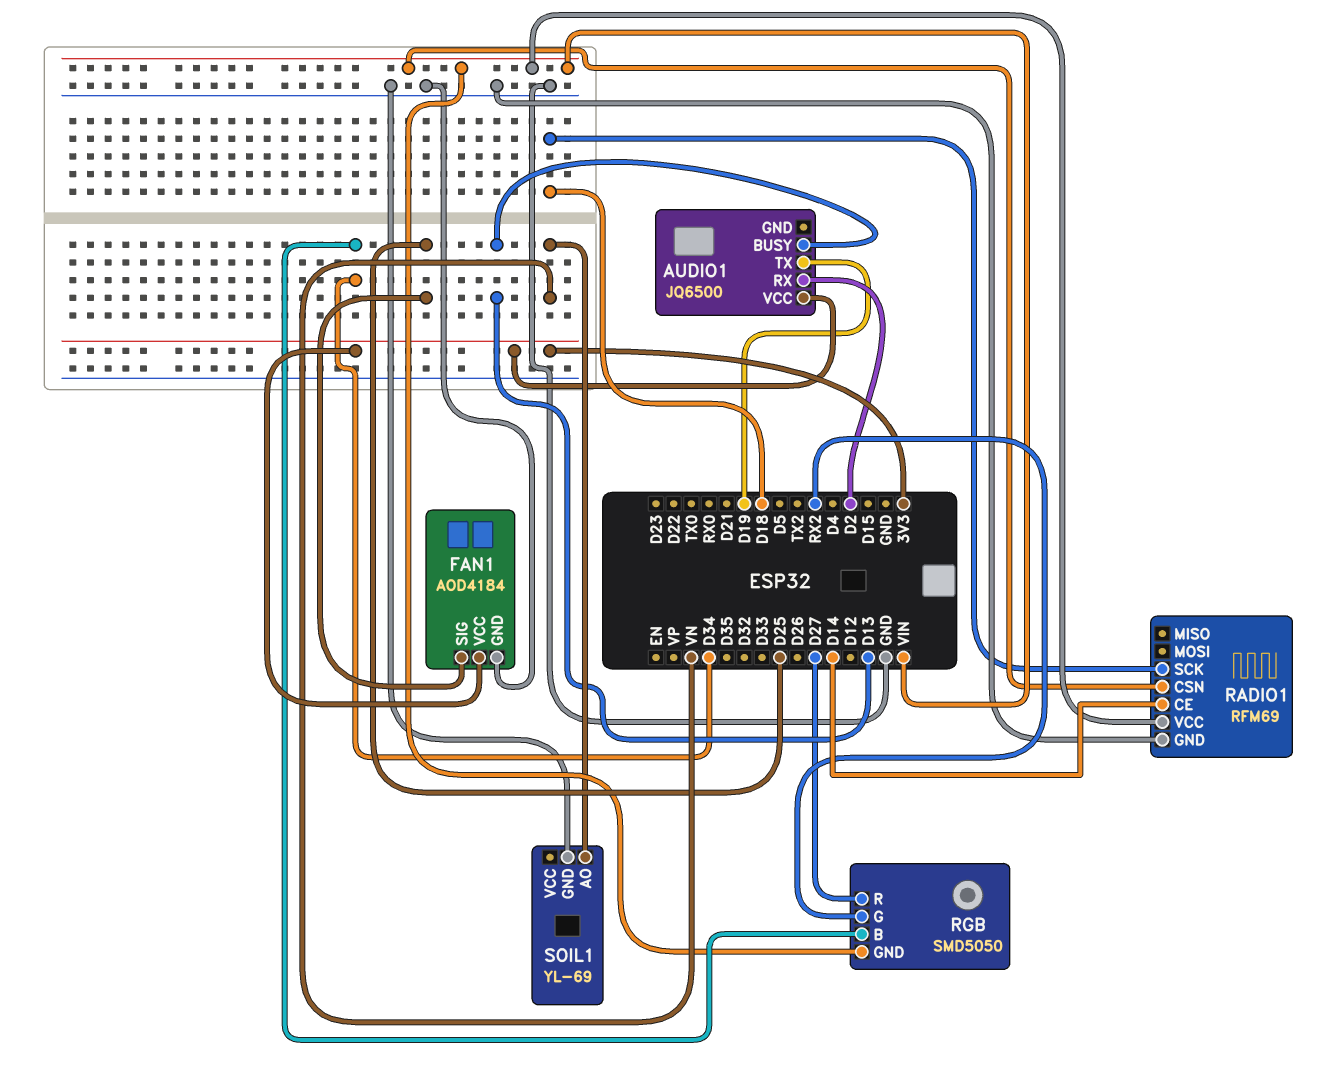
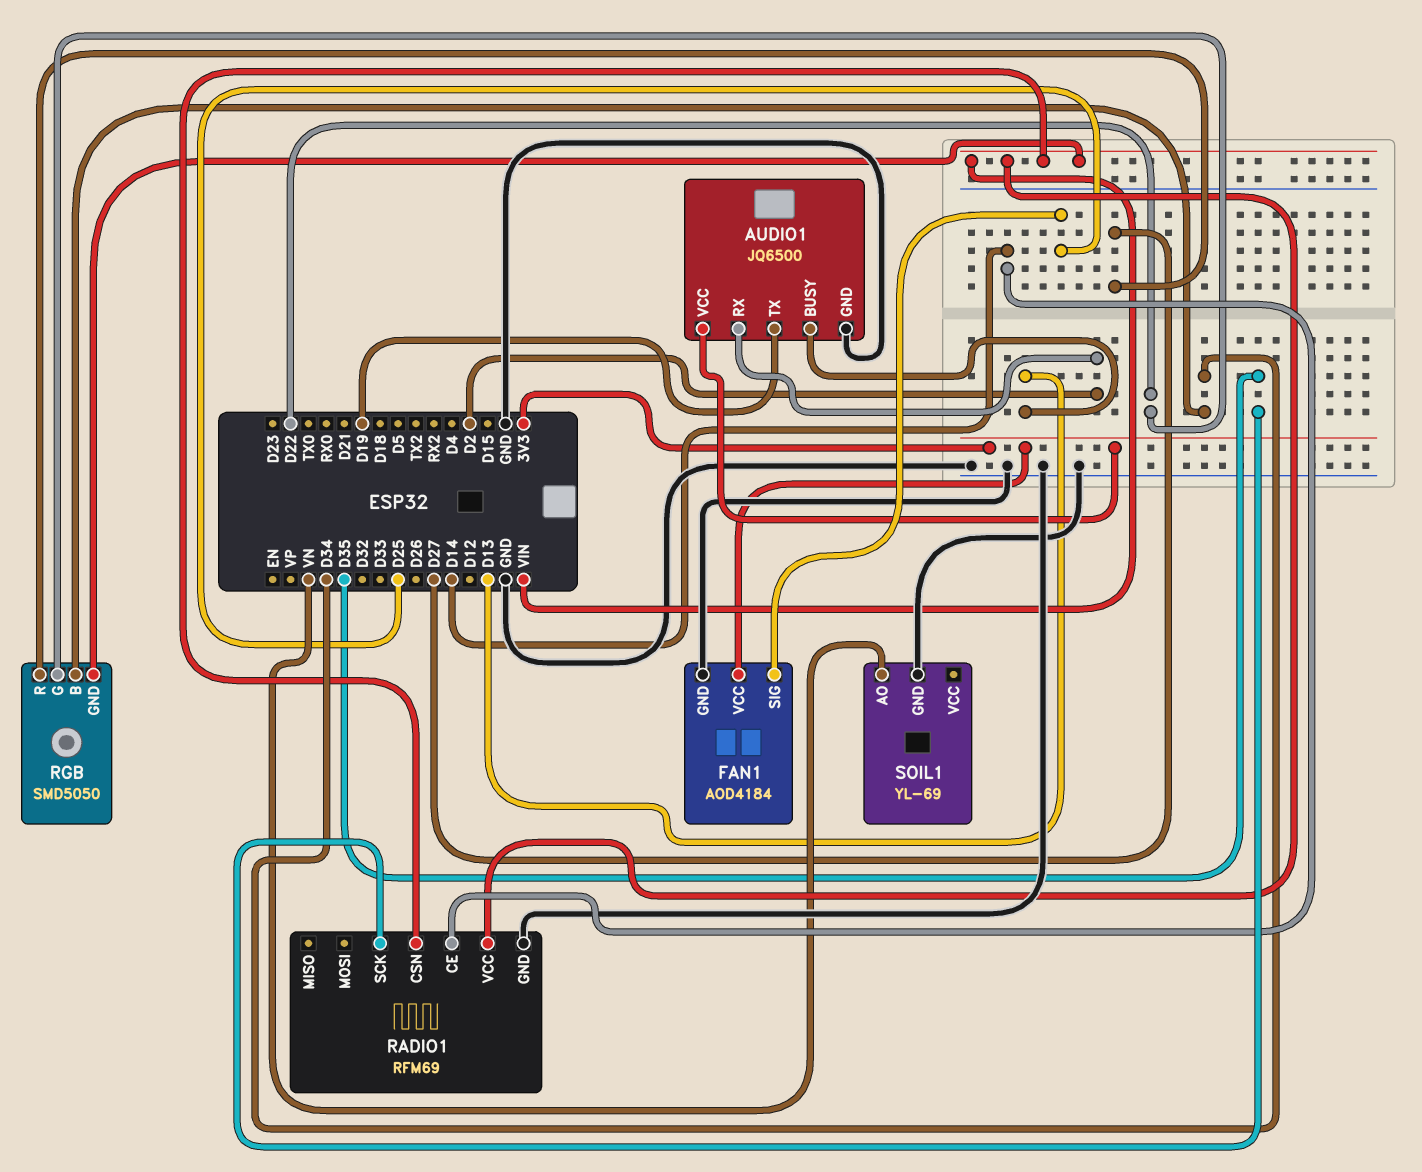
AUDIO1 pin GND: none -> GND
RADIO1 pin SCK: D18 -> D35
RGB pin G: RX2 -> D22

